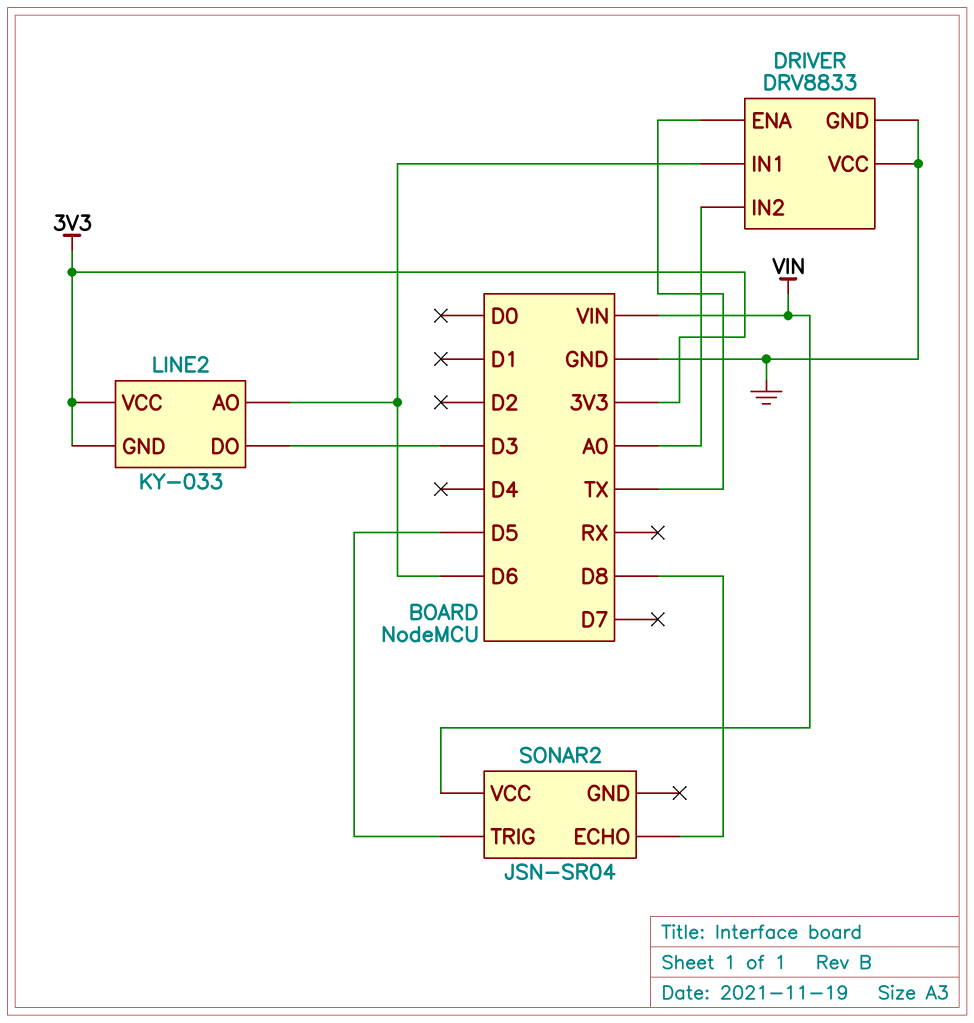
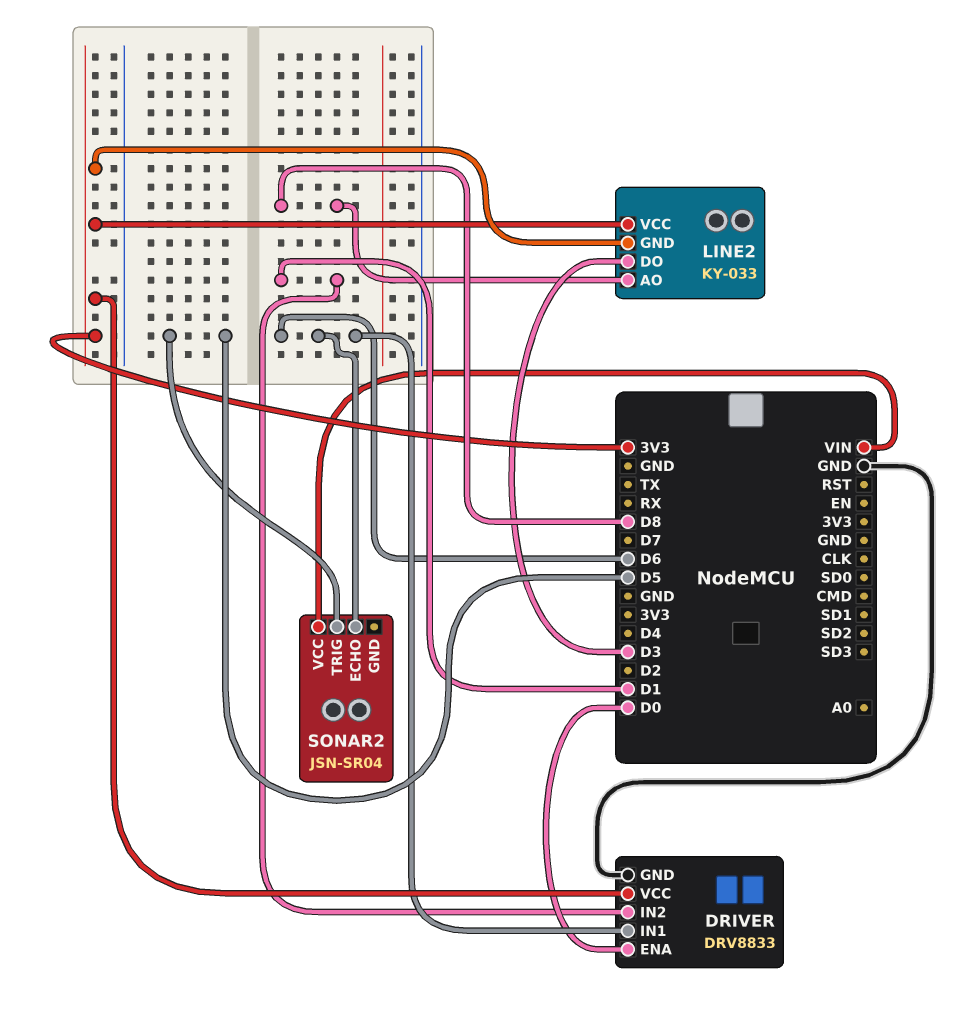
DRIVER pin ENA: TX -> D0
DRIVER pin IN2: A0 -> D1
DRIVER pin VCC: GND -> 3V3
LINE2 pin AO: D6 -> D8
SONAR2 pin ECHO: D8 -> D6

